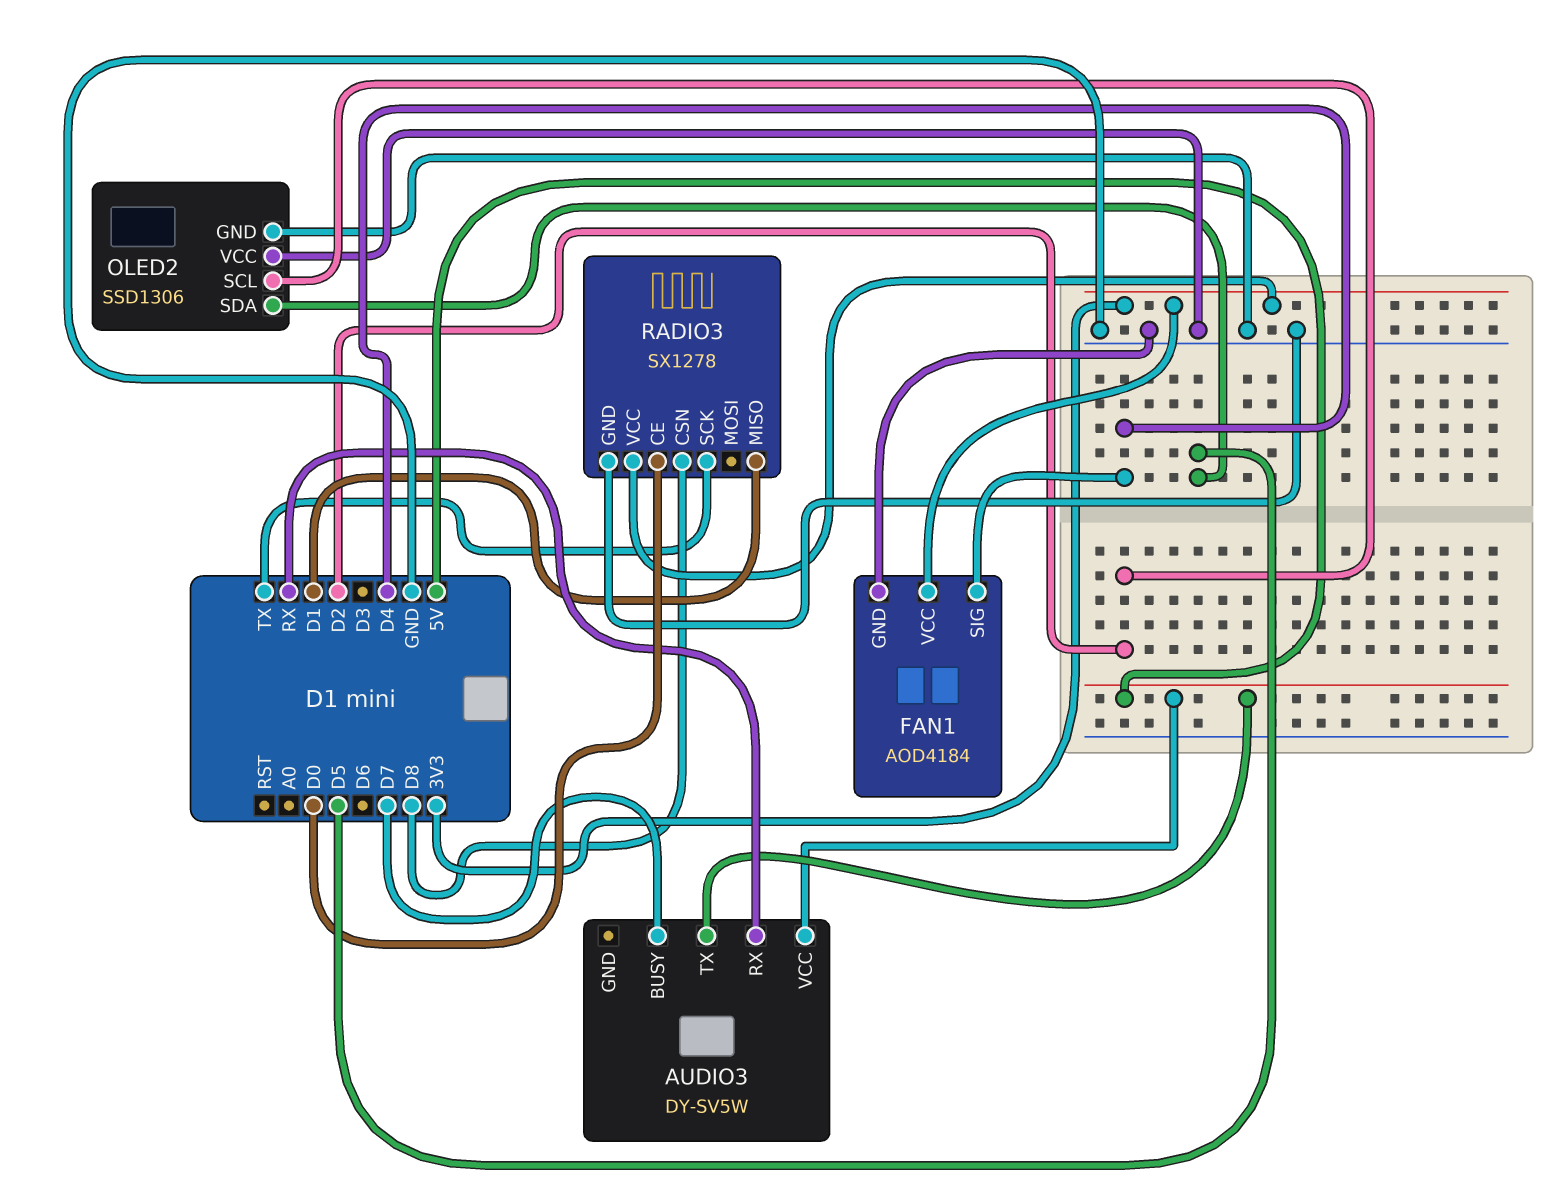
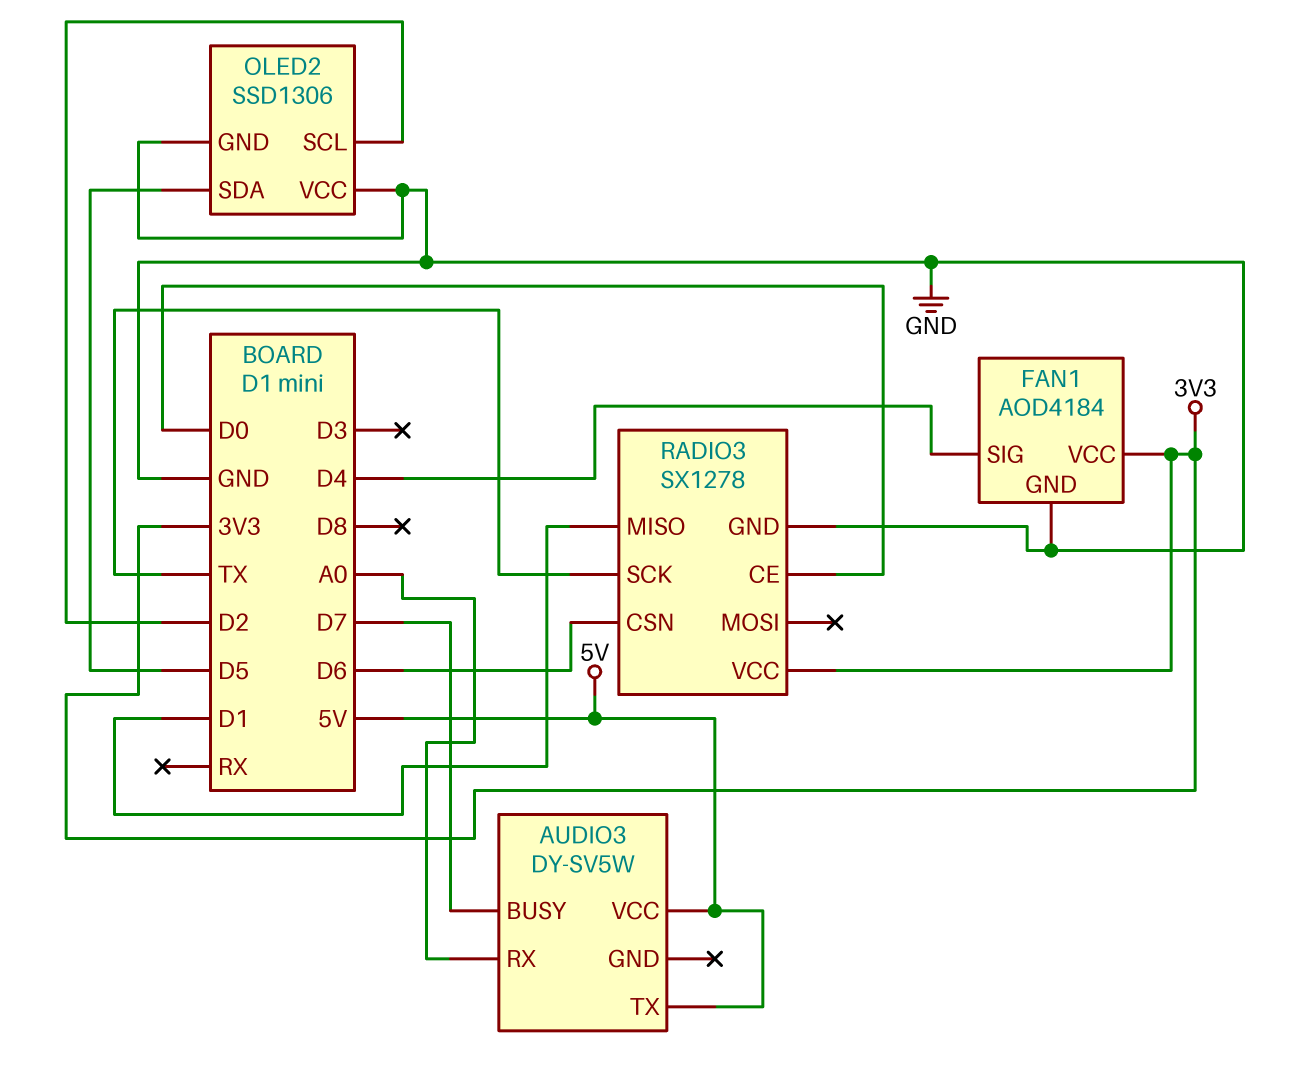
AUDIO3 pin RX: RX -> A0
RADIO3 pin CSN: D8 -> D6

